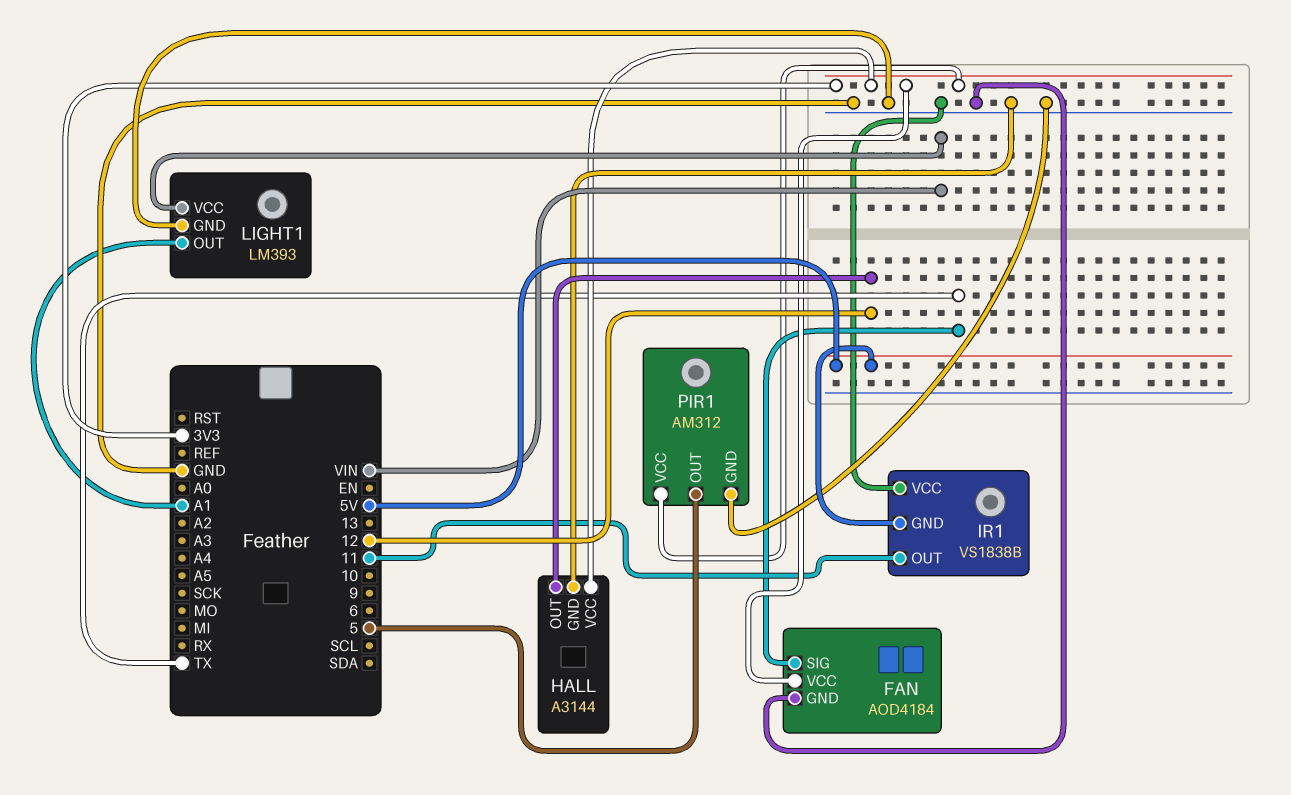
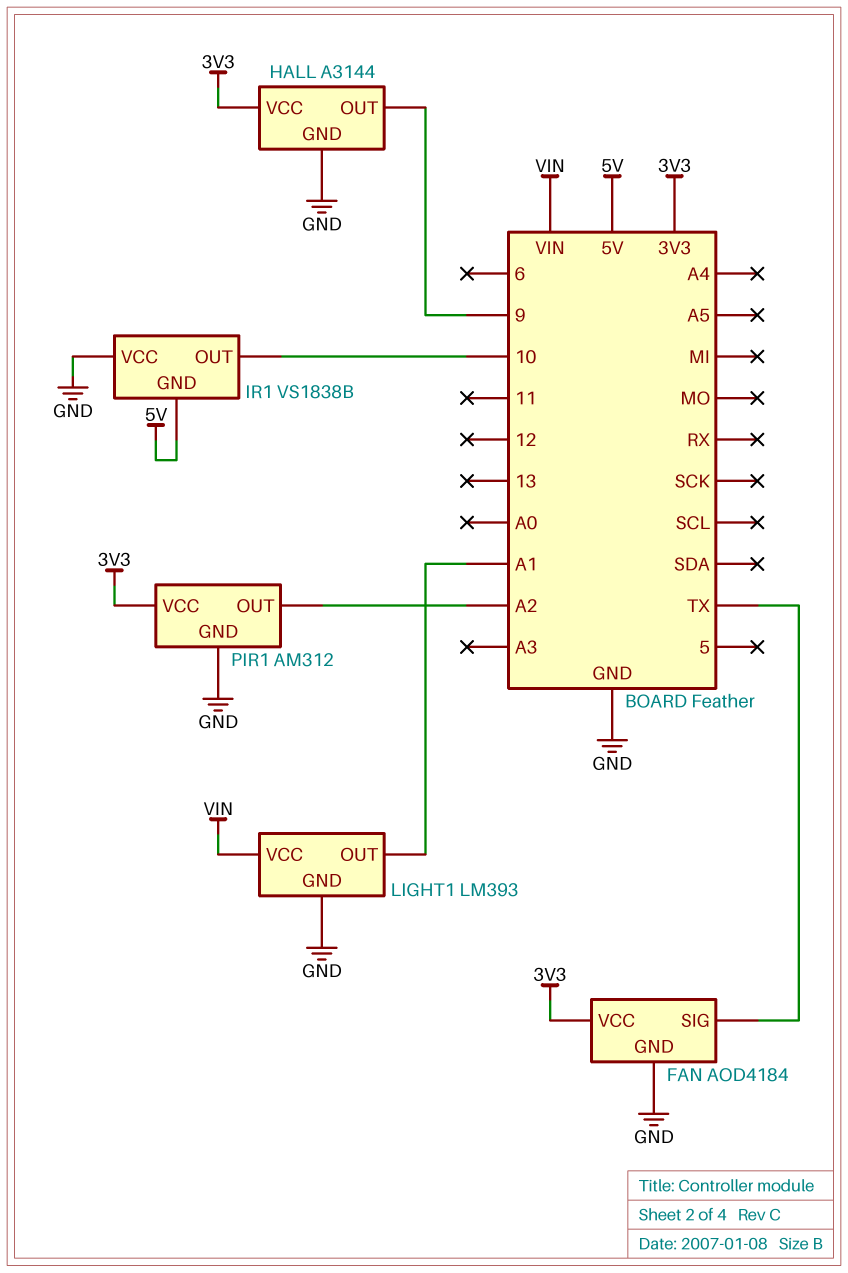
HALL pin OUT: 12 -> 9
IR1 pin OUT: 11 -> 10
PIR1 pin OUT: 5 -> A2

